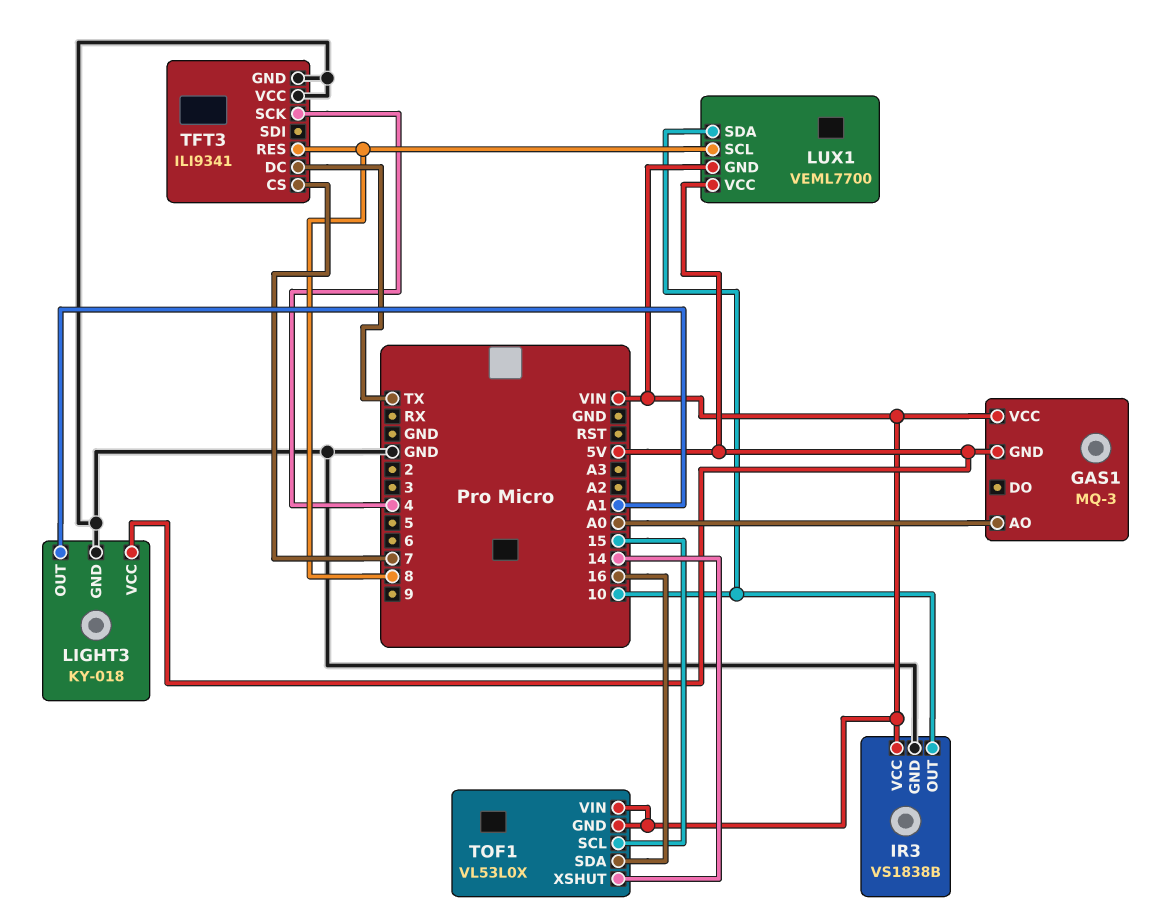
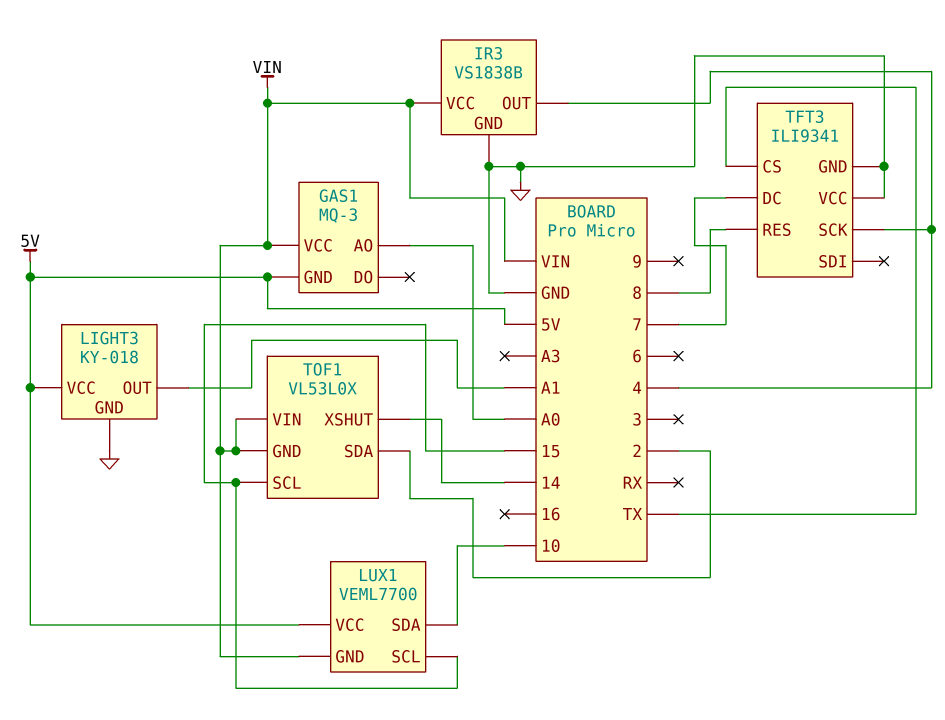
IR3 pin OUT: 10 -> 4
LUX1 pin SCL: 8 -> 15
TFT3 pin CS: 7 -> TX
TFT3 pin DC: TX -> 7
TOF1 pin SDA: 16 -> 2

